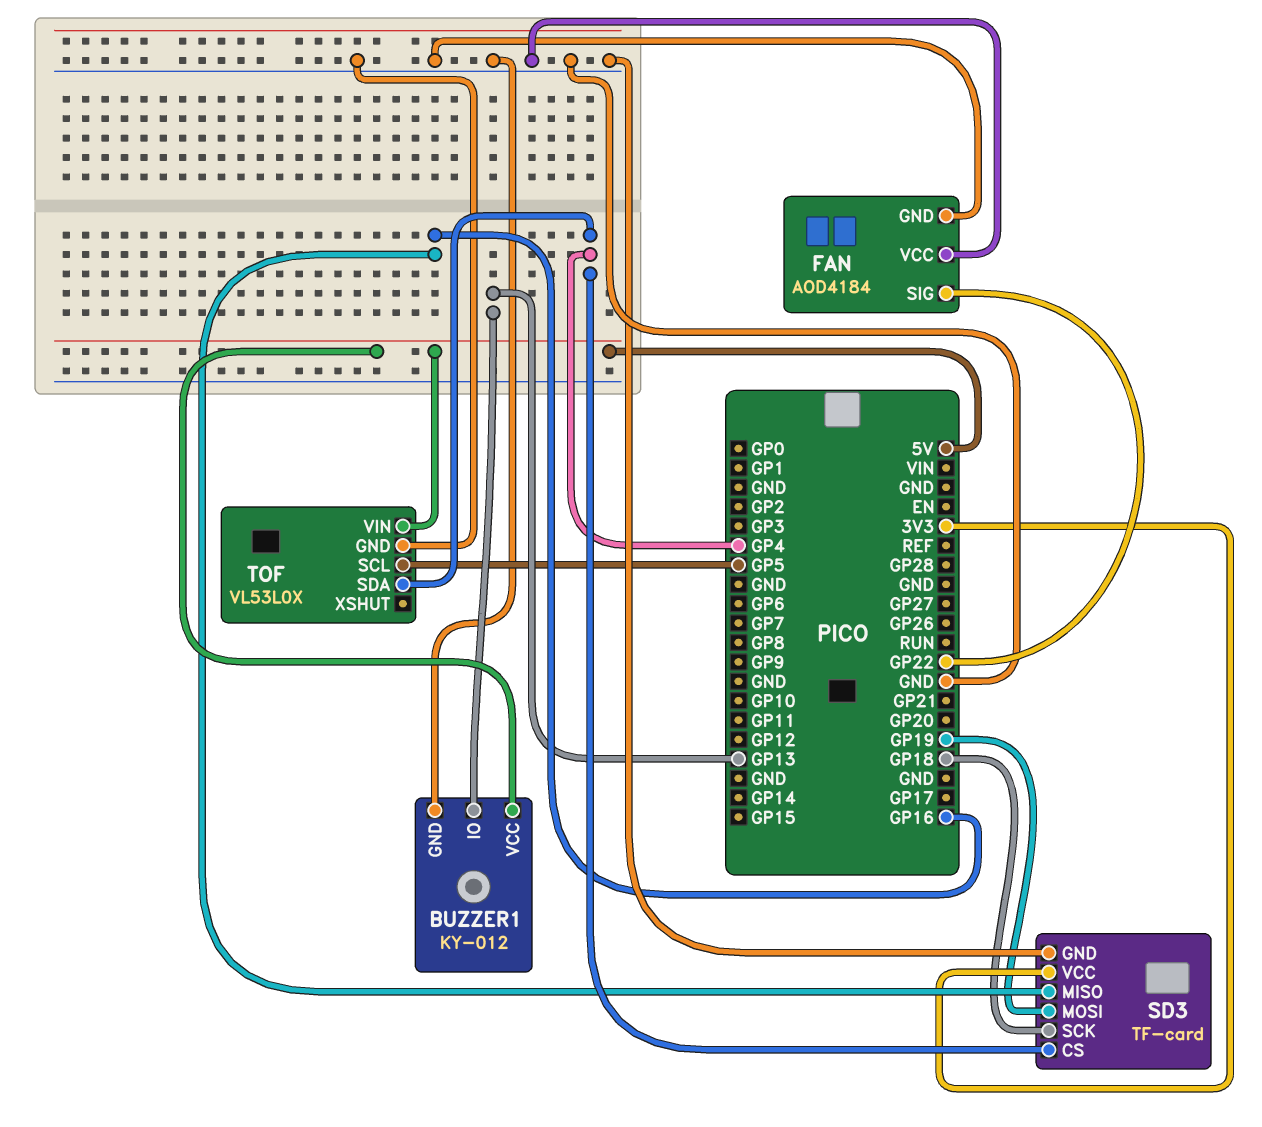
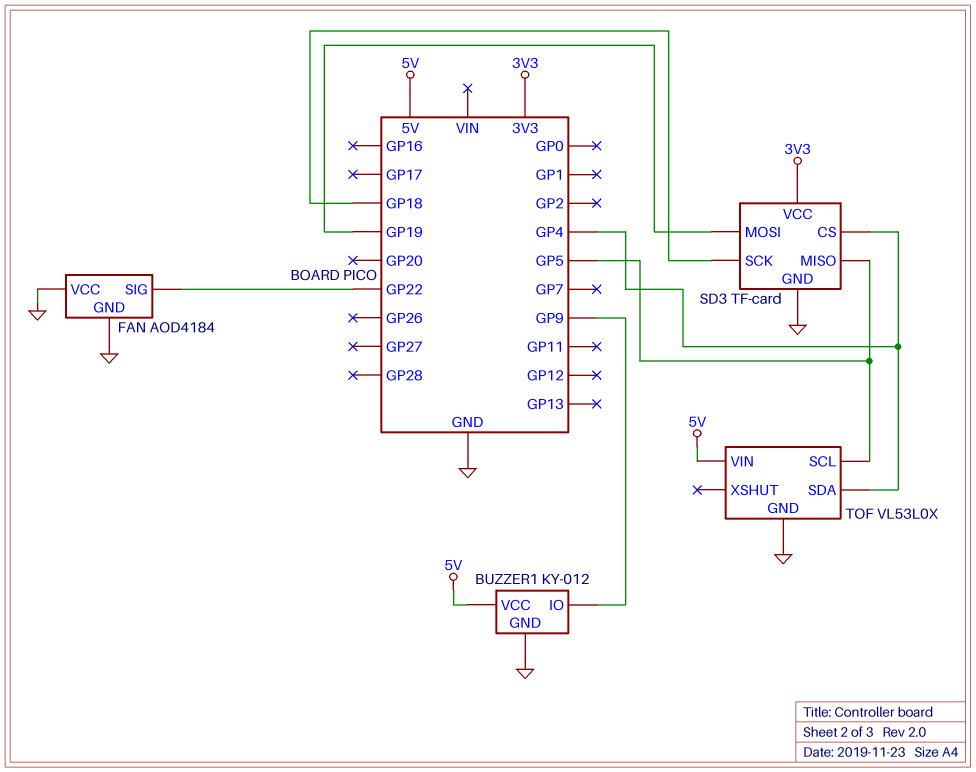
BUZZER1 pin IO: GP13 -> GP9
SD3 pin MISO: GP16 -> GP5

